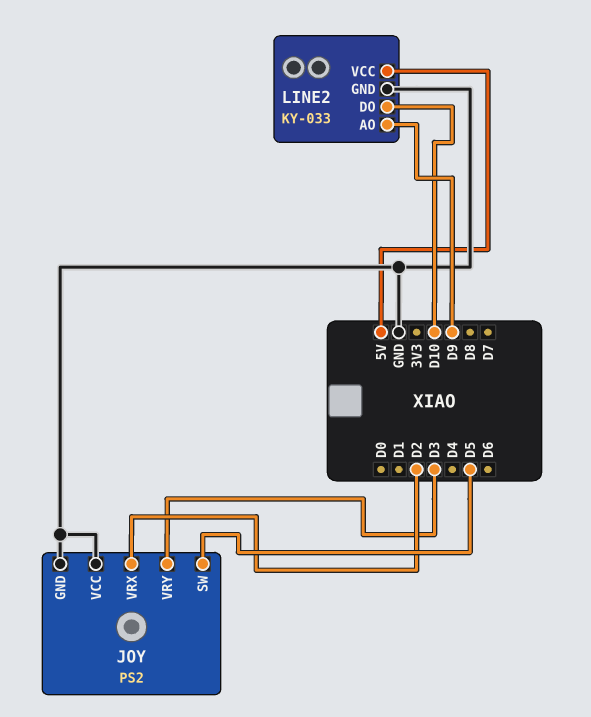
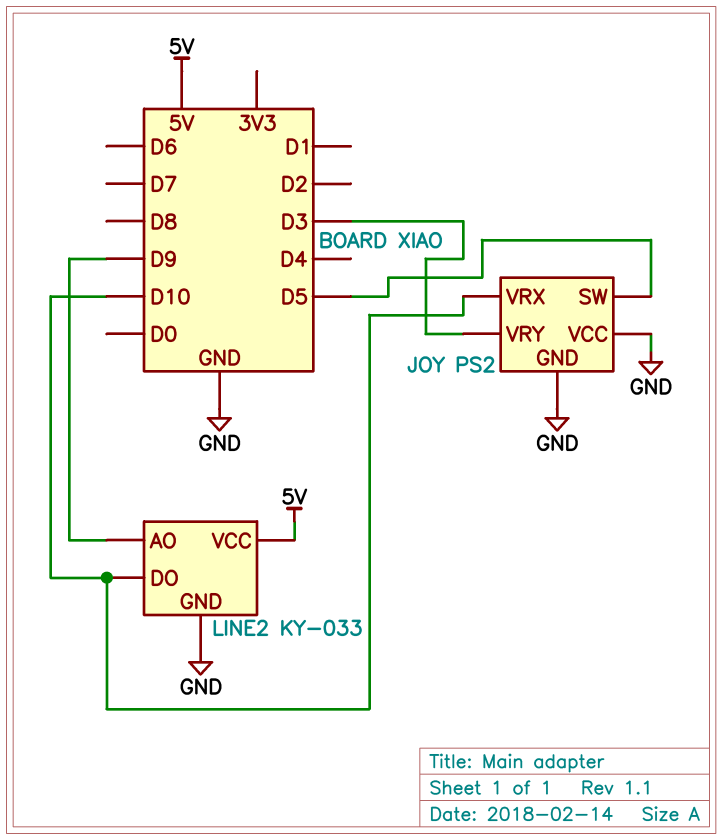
JOY pin VRX: D2 -> D10

